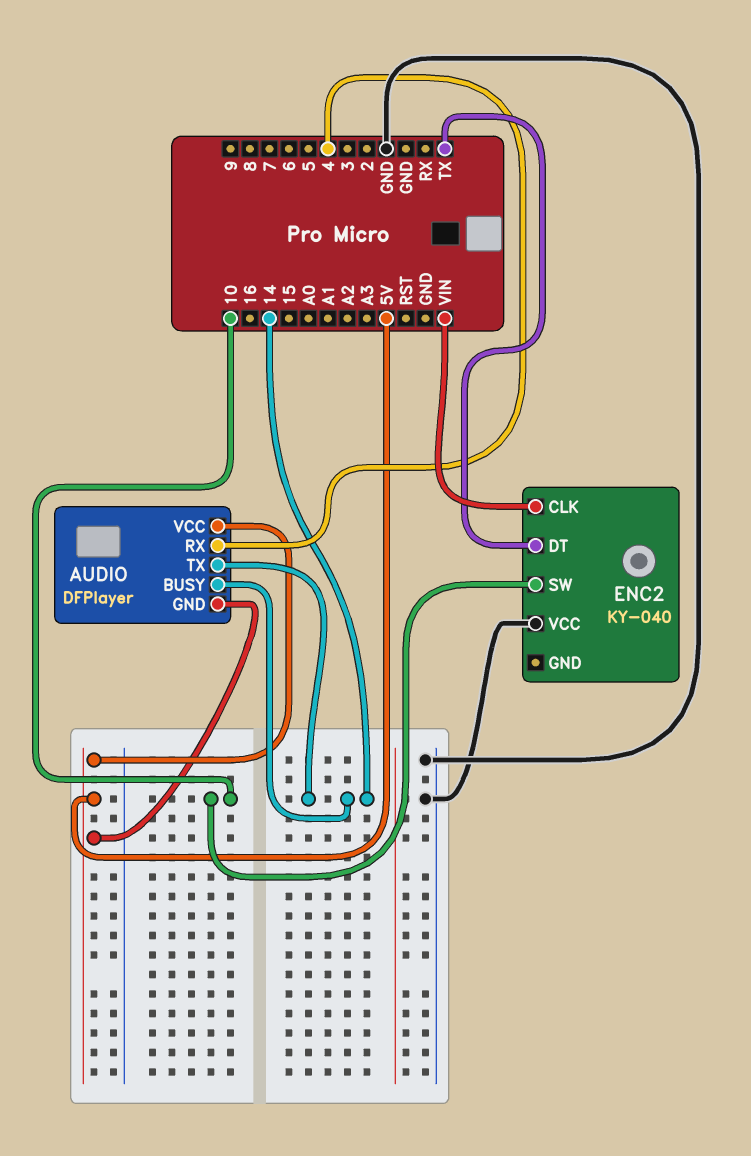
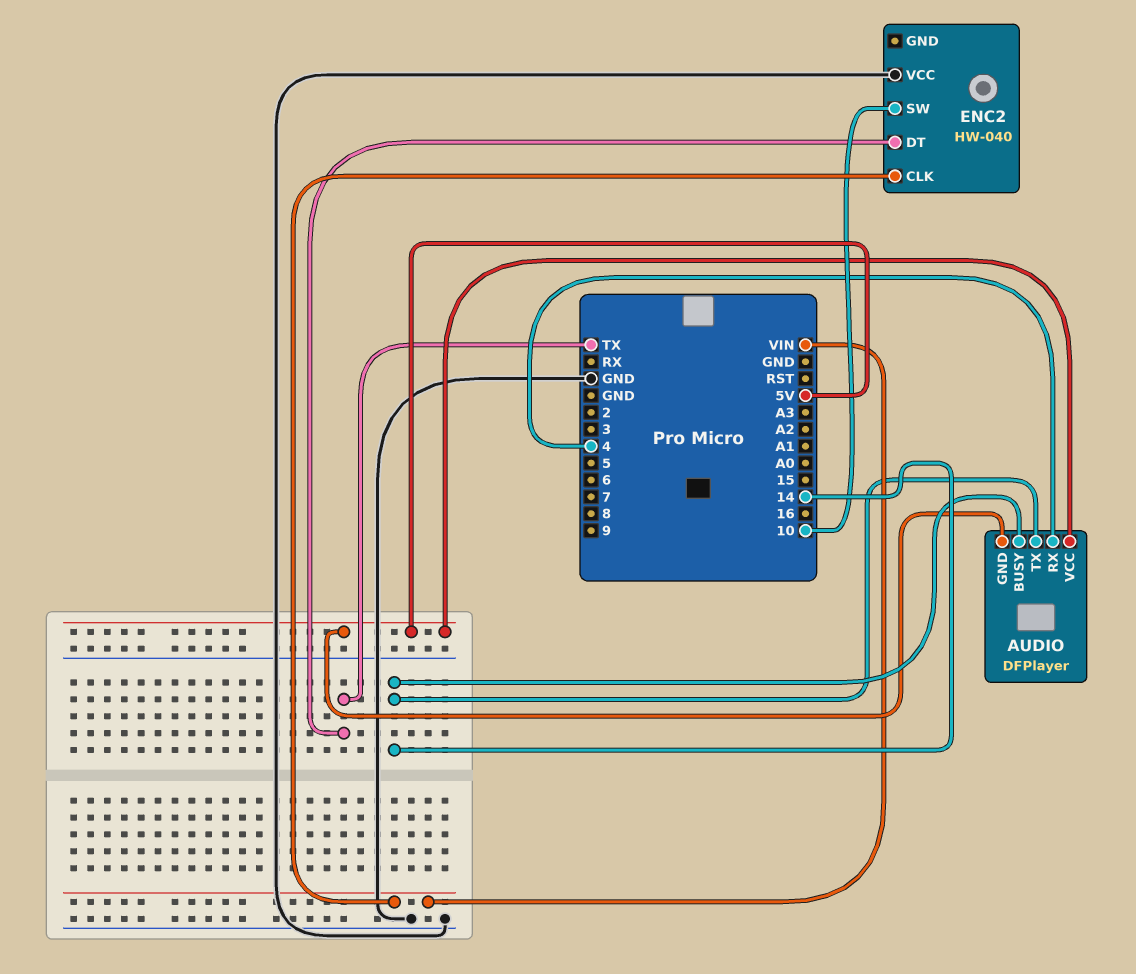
ENC2: KY-040 -> HW-040

